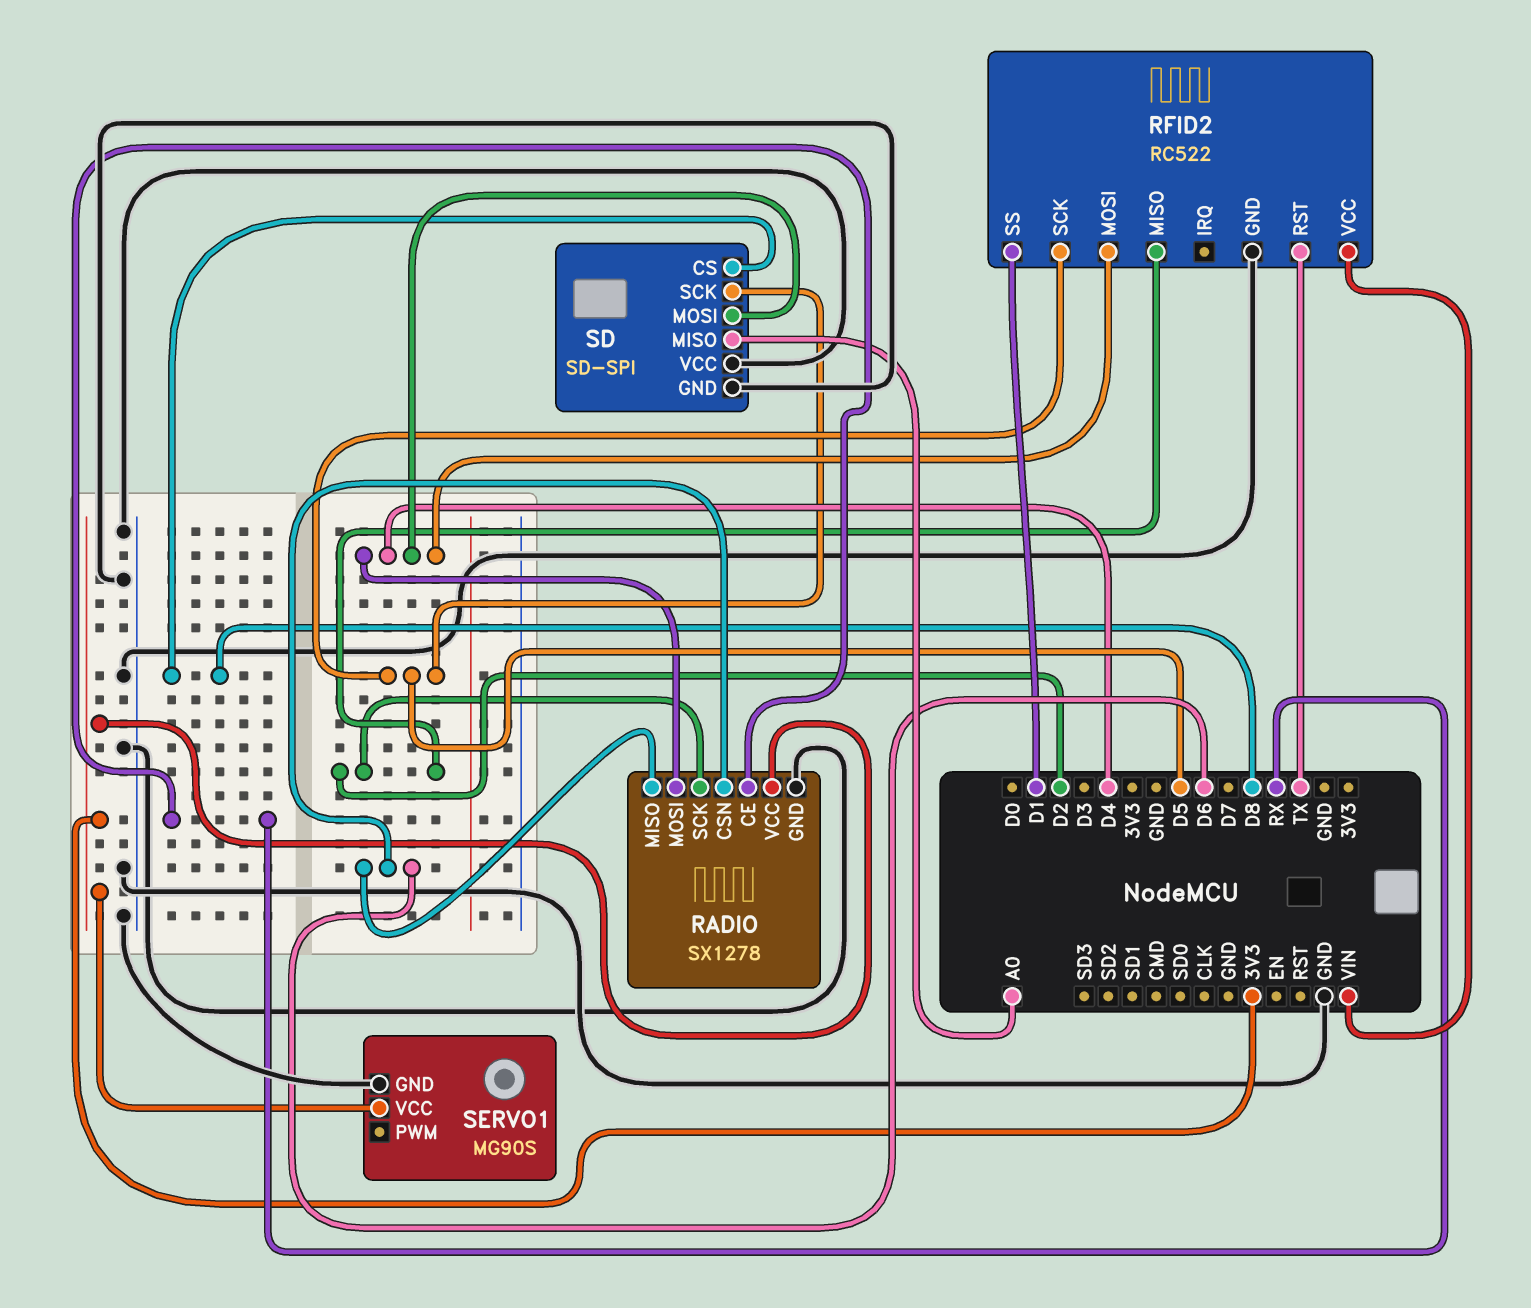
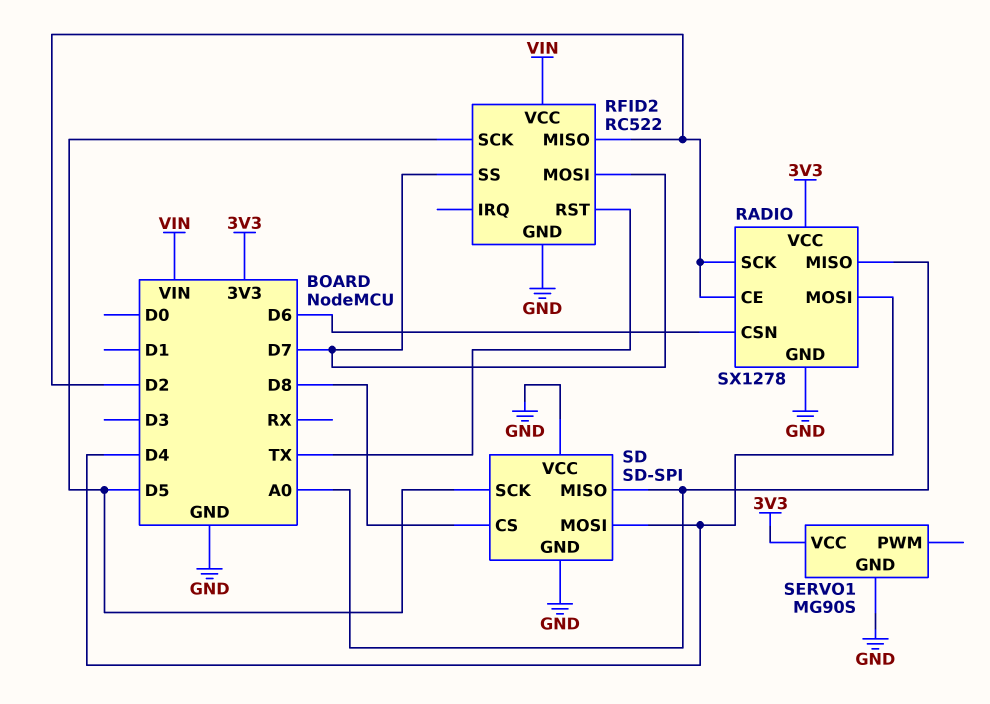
RADIO pin CE: RX -> D2
RADIO pin MISO: D6 -> A0
RFID2 pin MOSI: D4 -> D7
RFID2 pin SS: D1 -> D7

